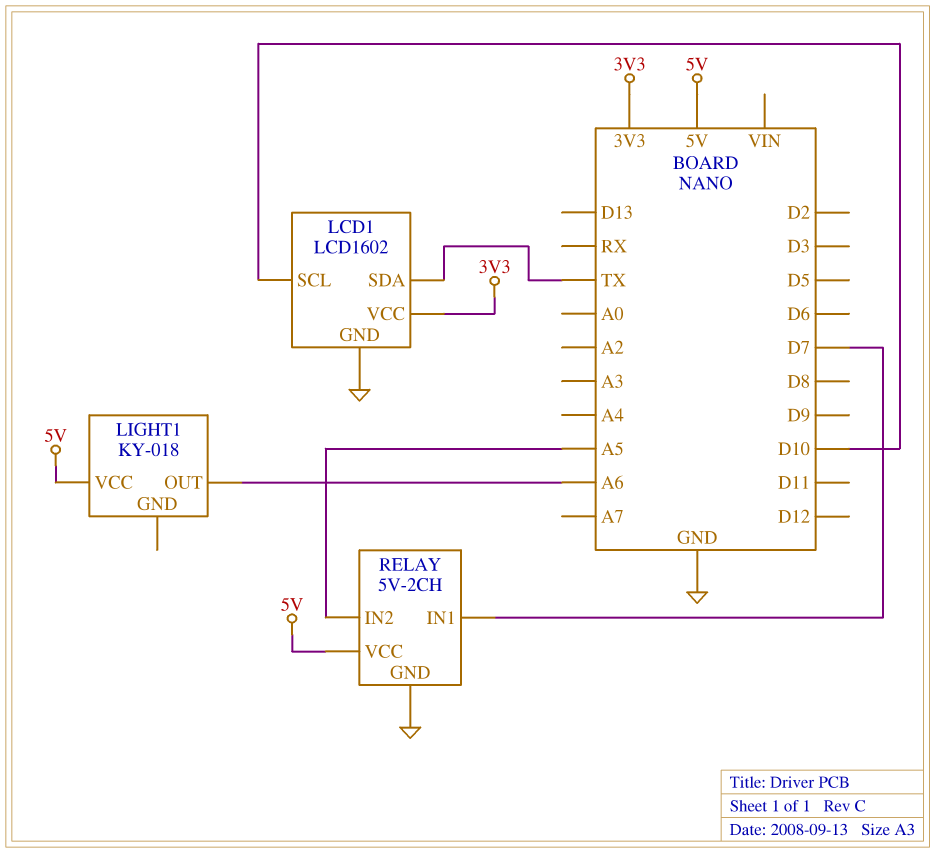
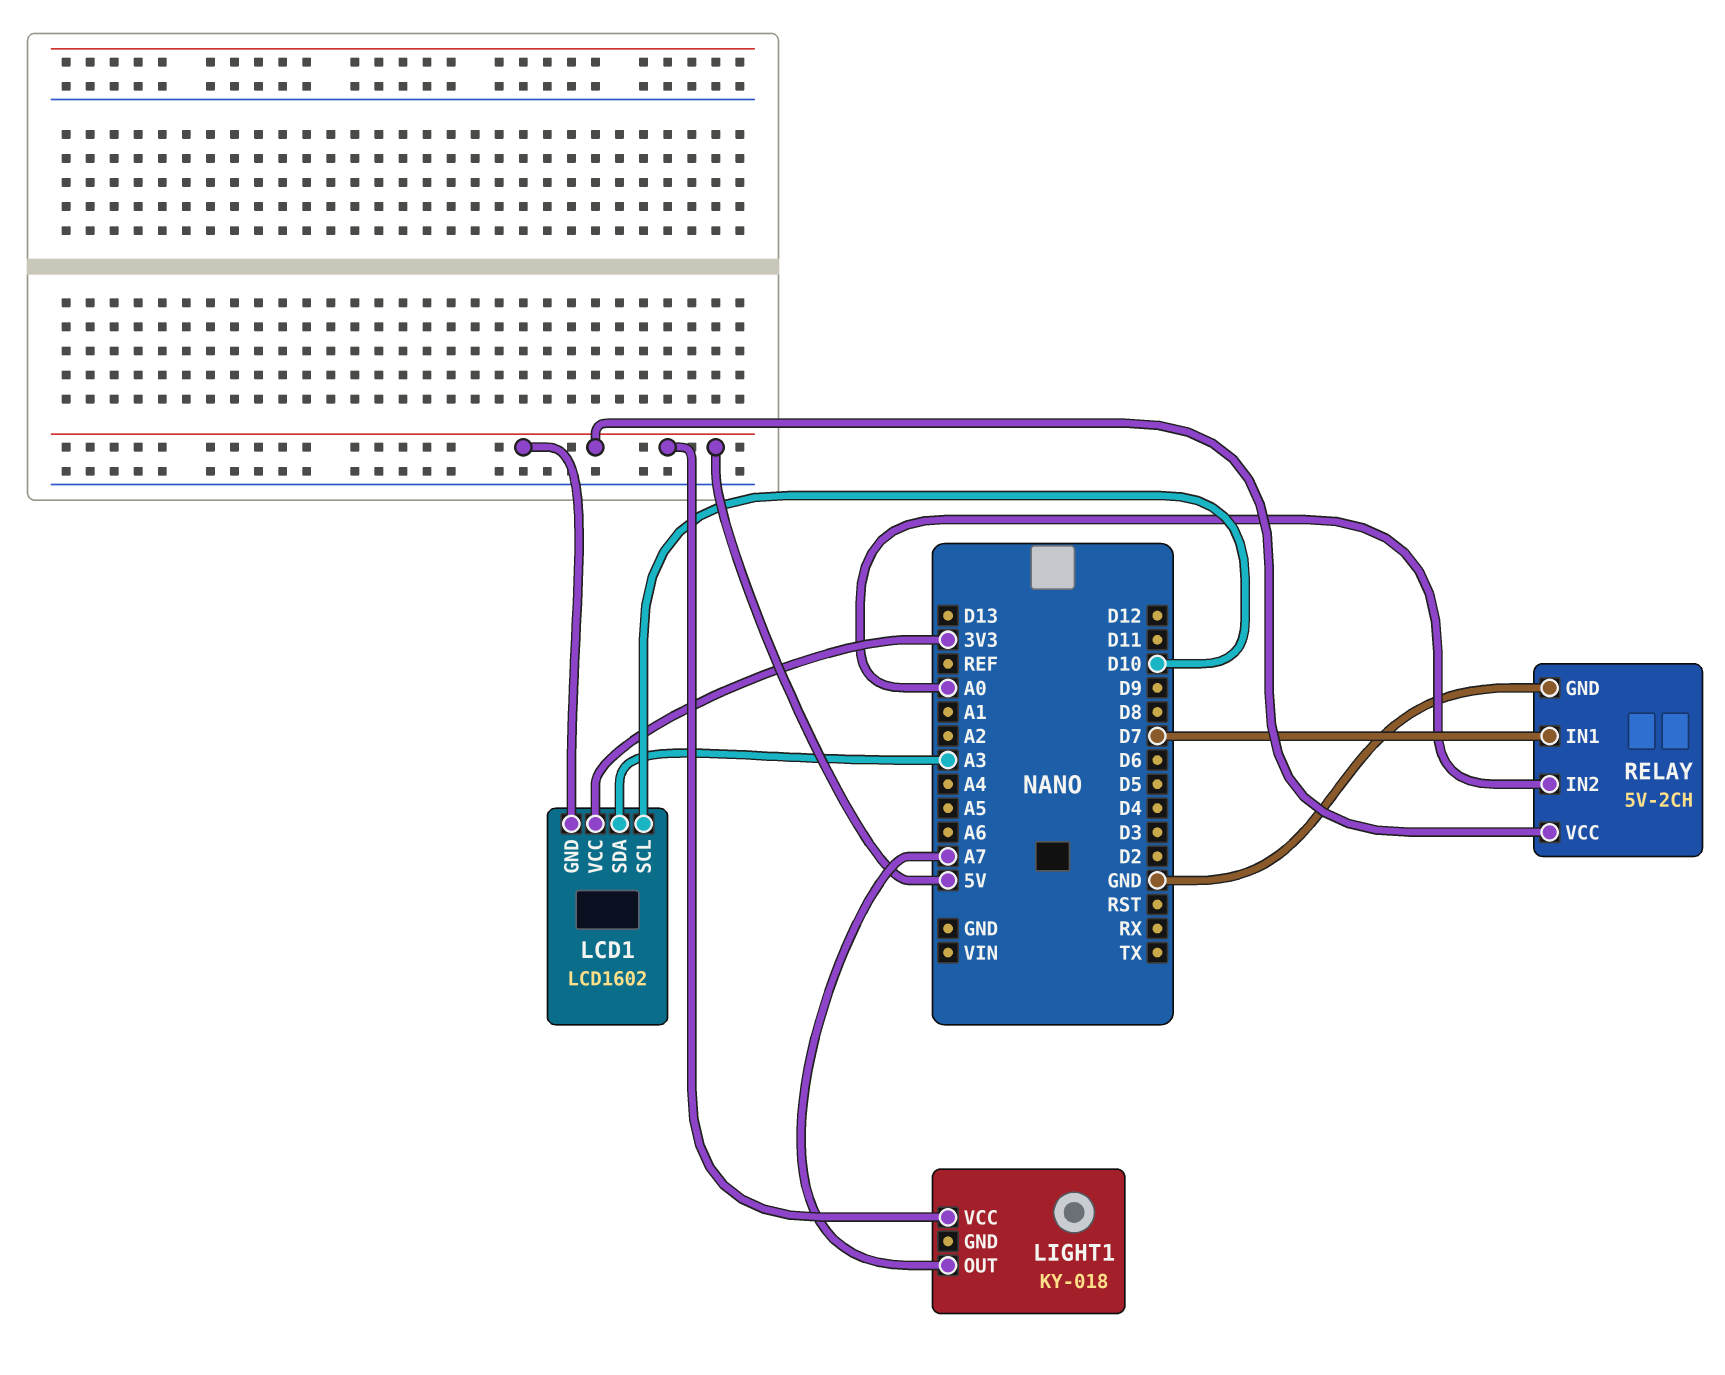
LCD1 pin GND: GND -> 5V
LCD1 pin SDA: TX -> A3
LIGHT1 pin OUT: A6 -> A7
RELAY pin IN2: A5 -> A0

